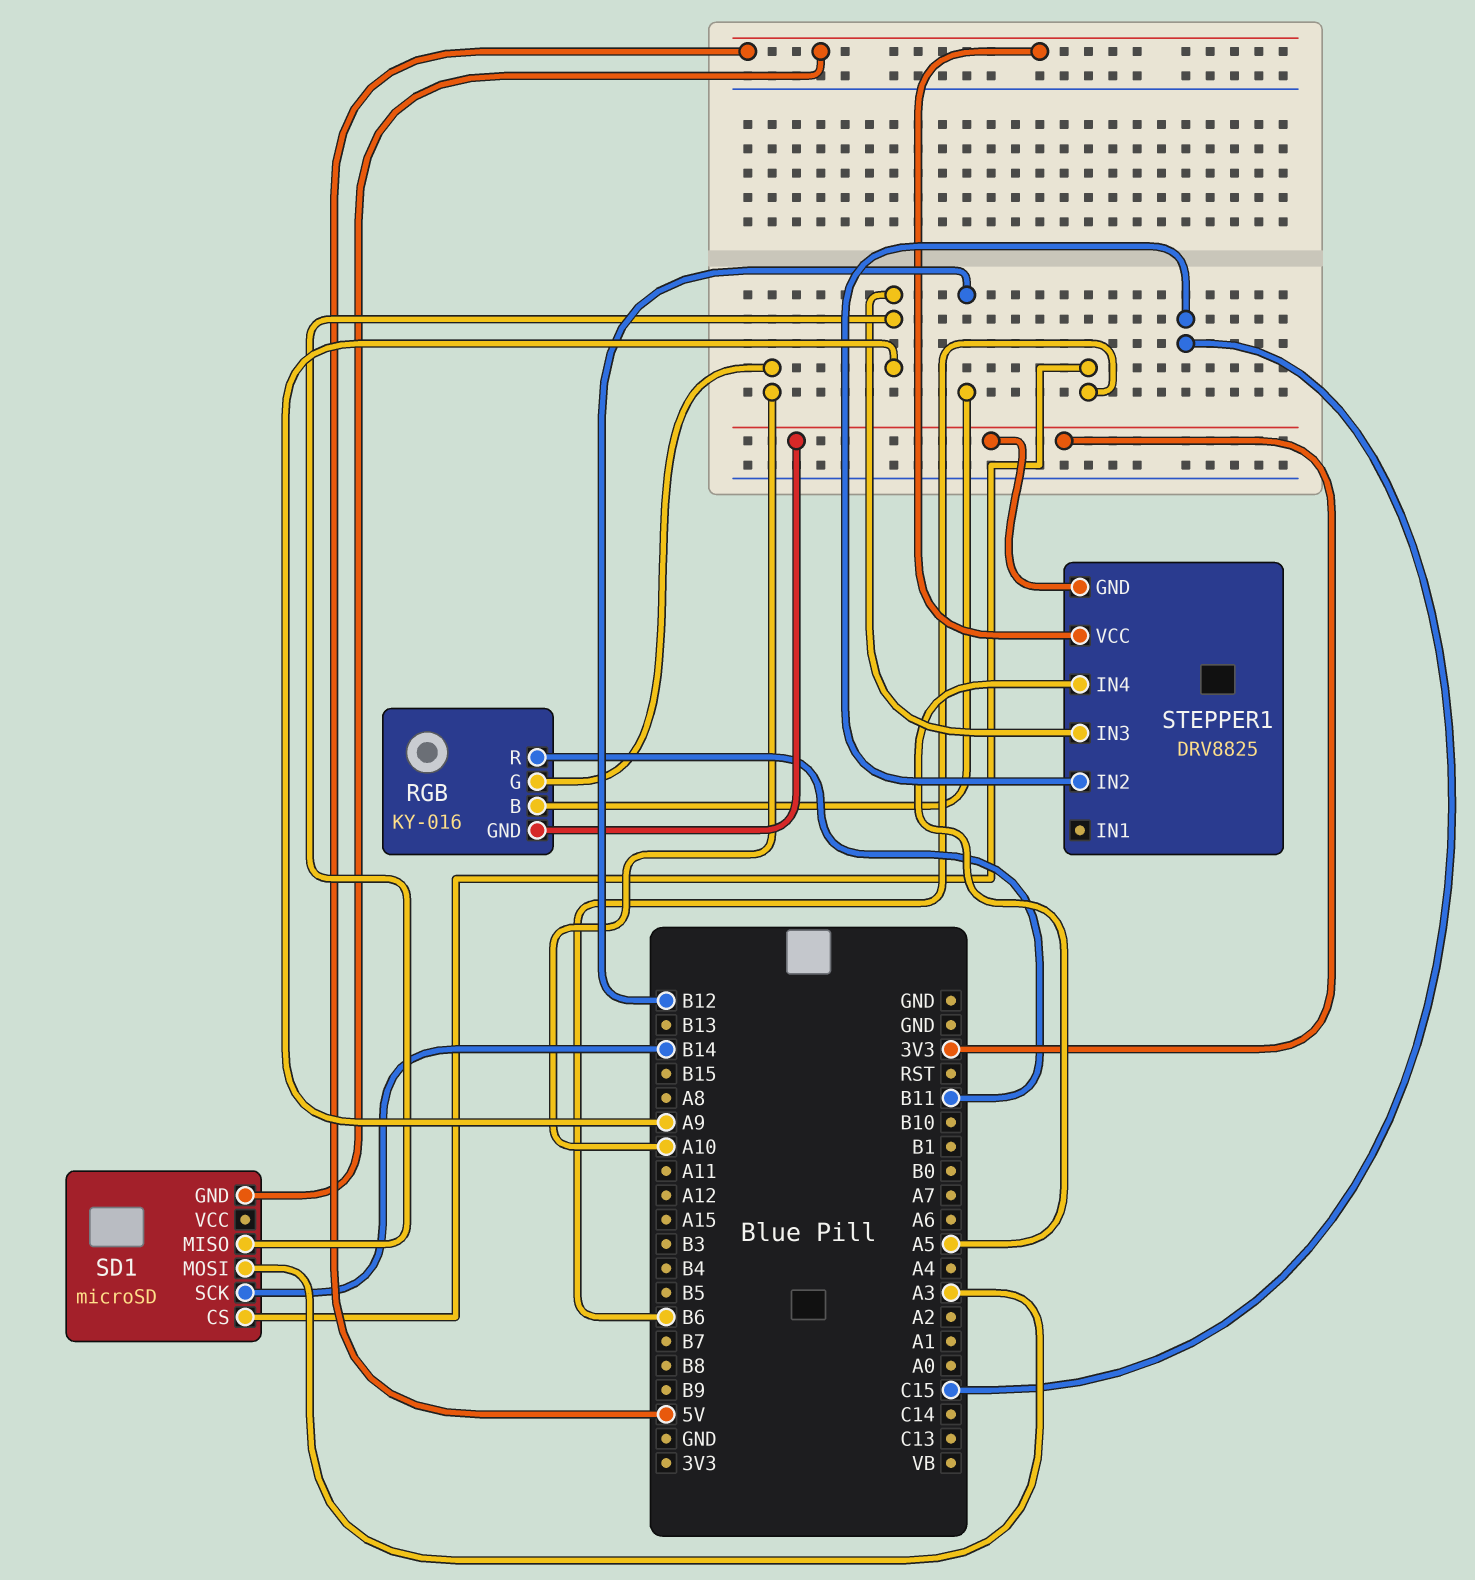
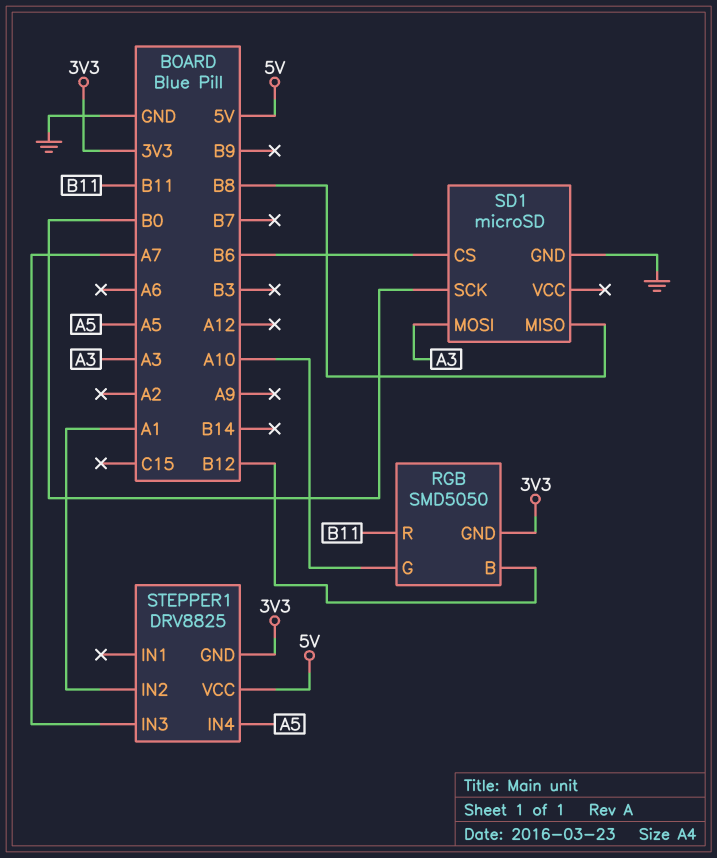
RGB: KY-016 -> SMD5050
SD1 pin GND: 5V -> GND
SD1 pin MISO: A9 -> B8
SD1 pin SCK: B14 -> B0
STEPPER1 pin IN2: C15 -> A1
STEPPER1 pin IN3: A9 -> A7

